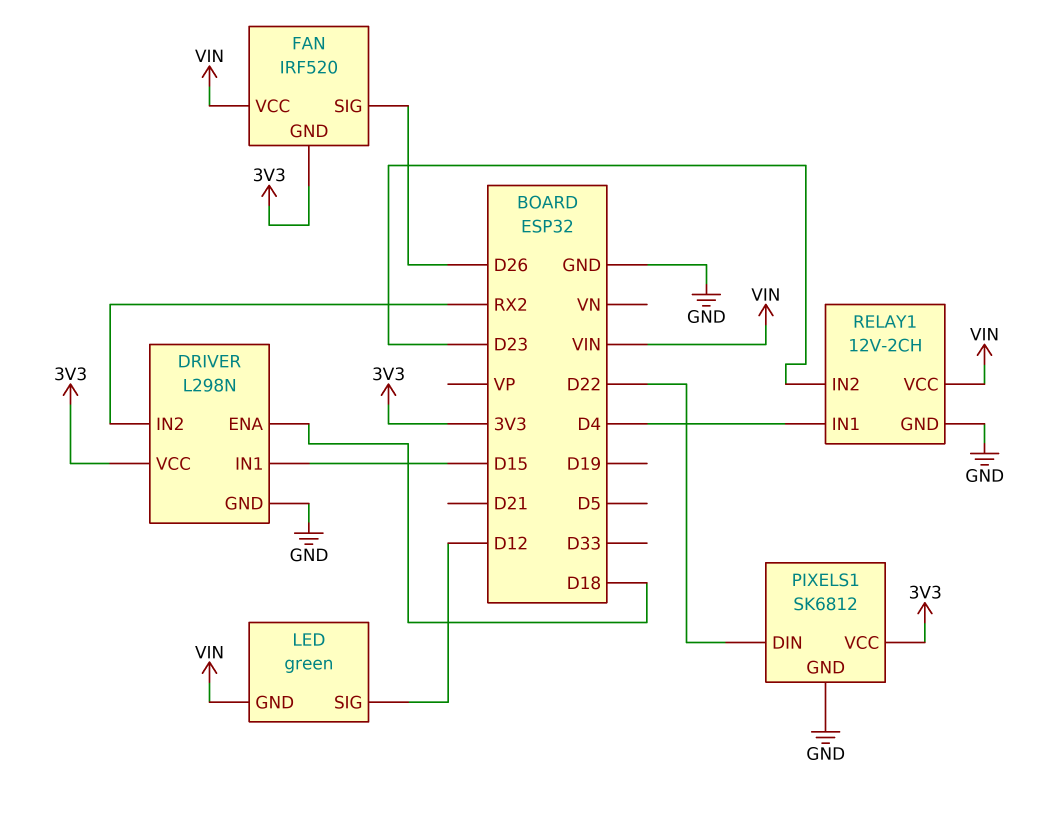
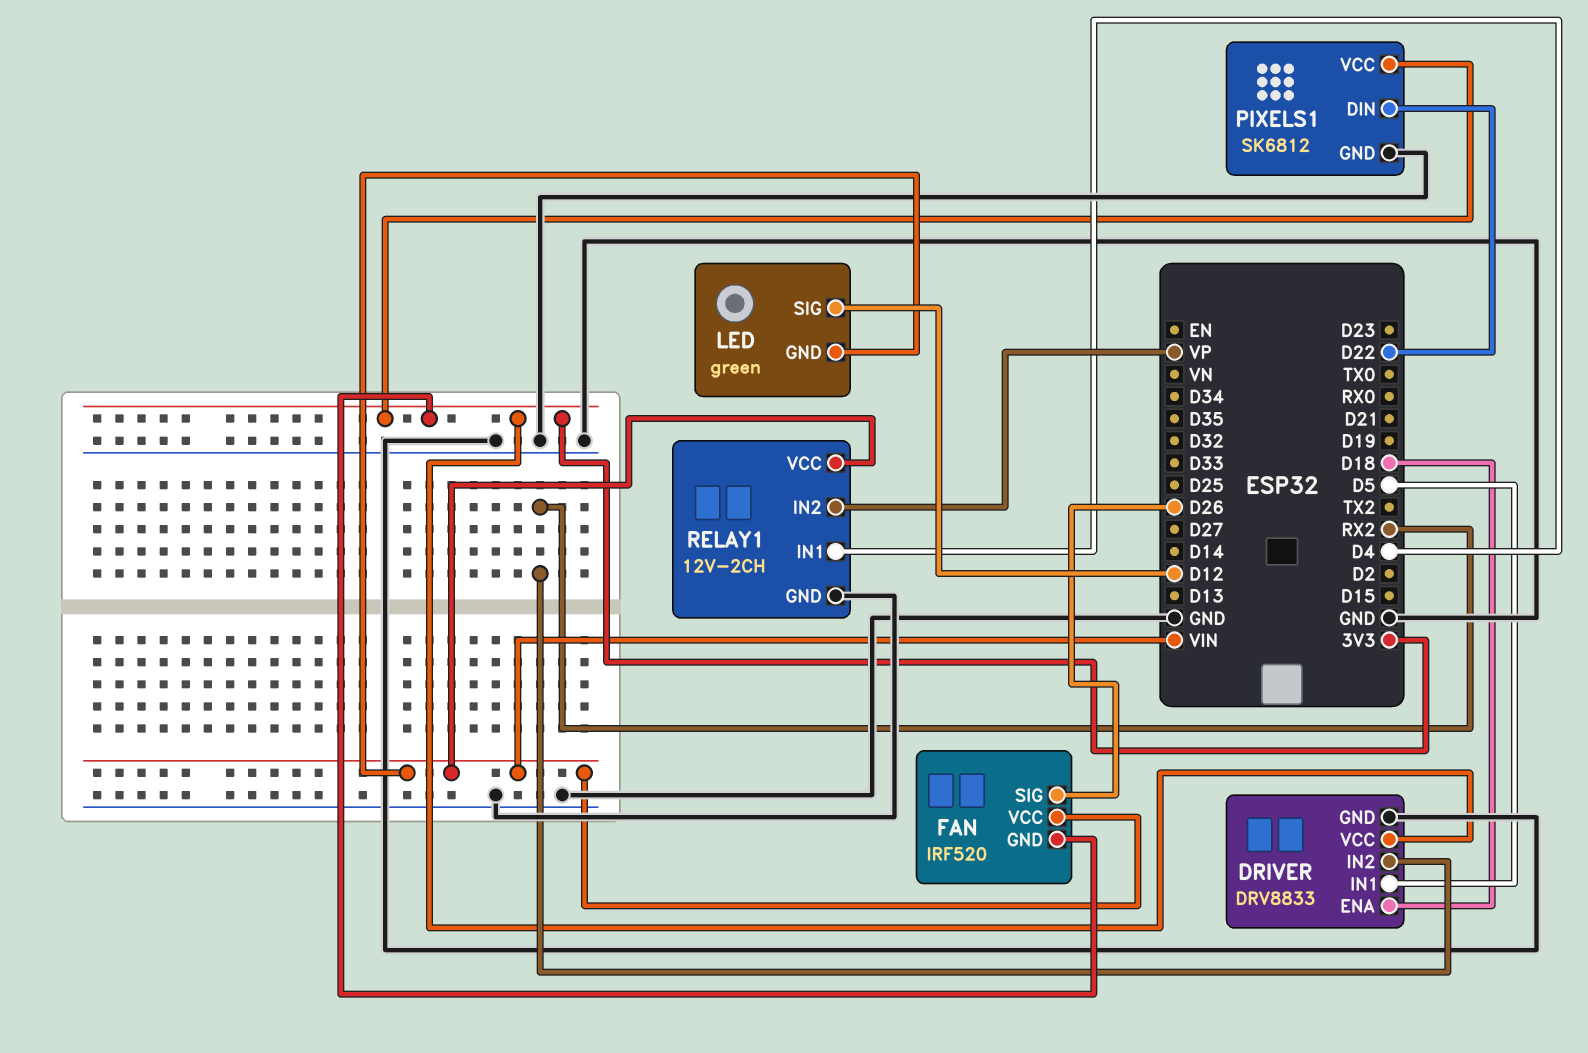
DRIVER: L298N -> DRV8833
DRIVER pin IN1: D15 -> D5
RELAY1 pin IN2: D23 -> VP

